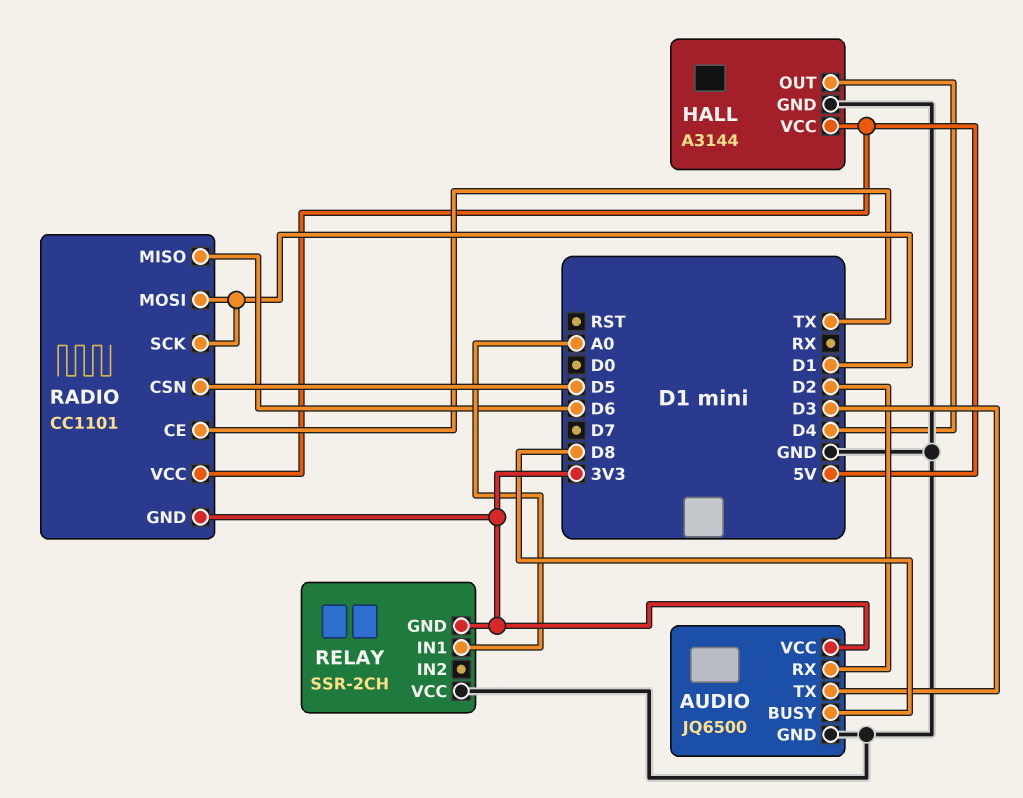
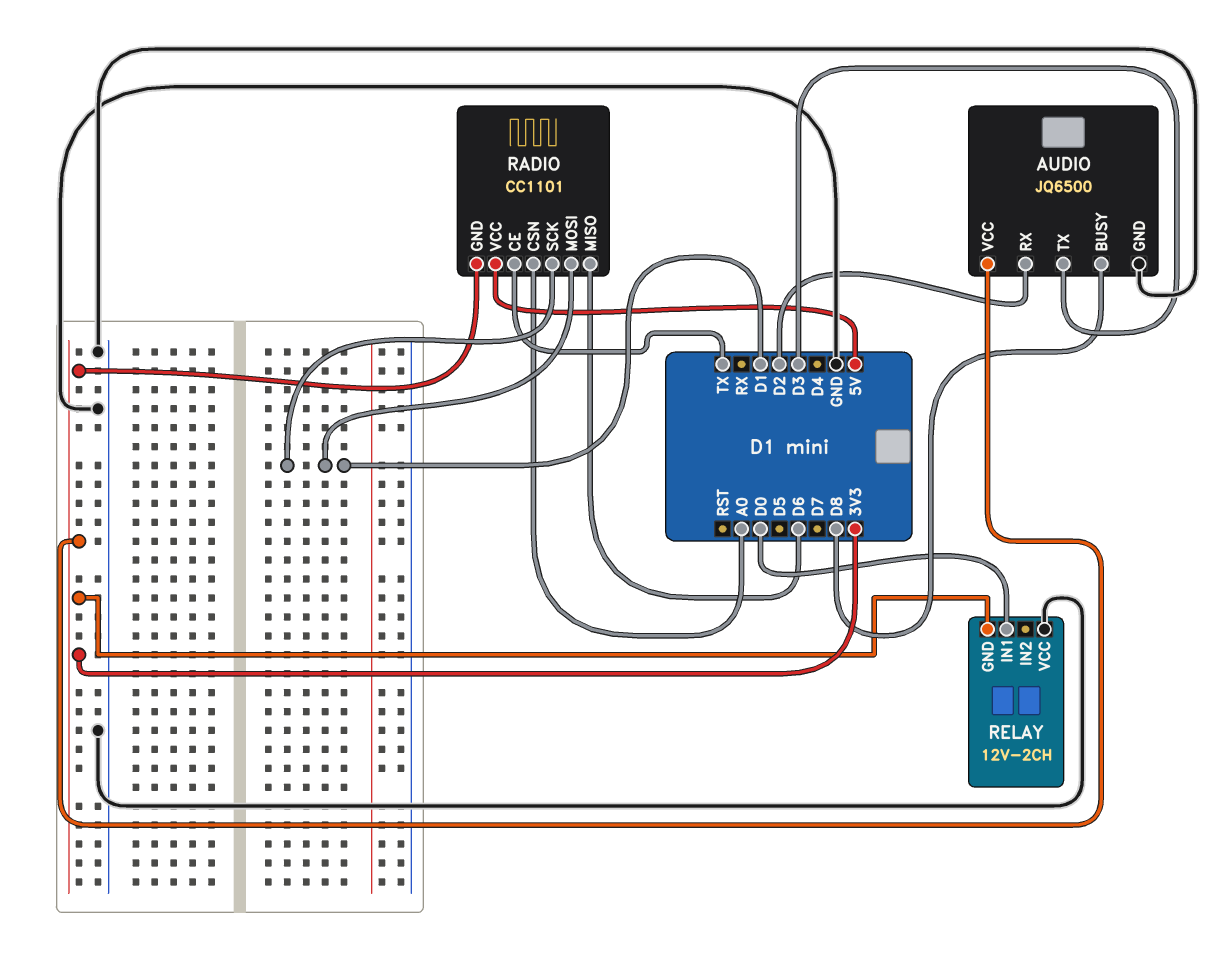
HALL: A3144 -> none
HALL pin GND: GND -> none
HALL pin OUT: D4 -> none
HALL pin VCC: 5V -> none
RADIO pin CSN: D5 -> A0
RELAY: SSR-2CH -> 12V-2CH
RELAY pin IN1: A0 -> D0

